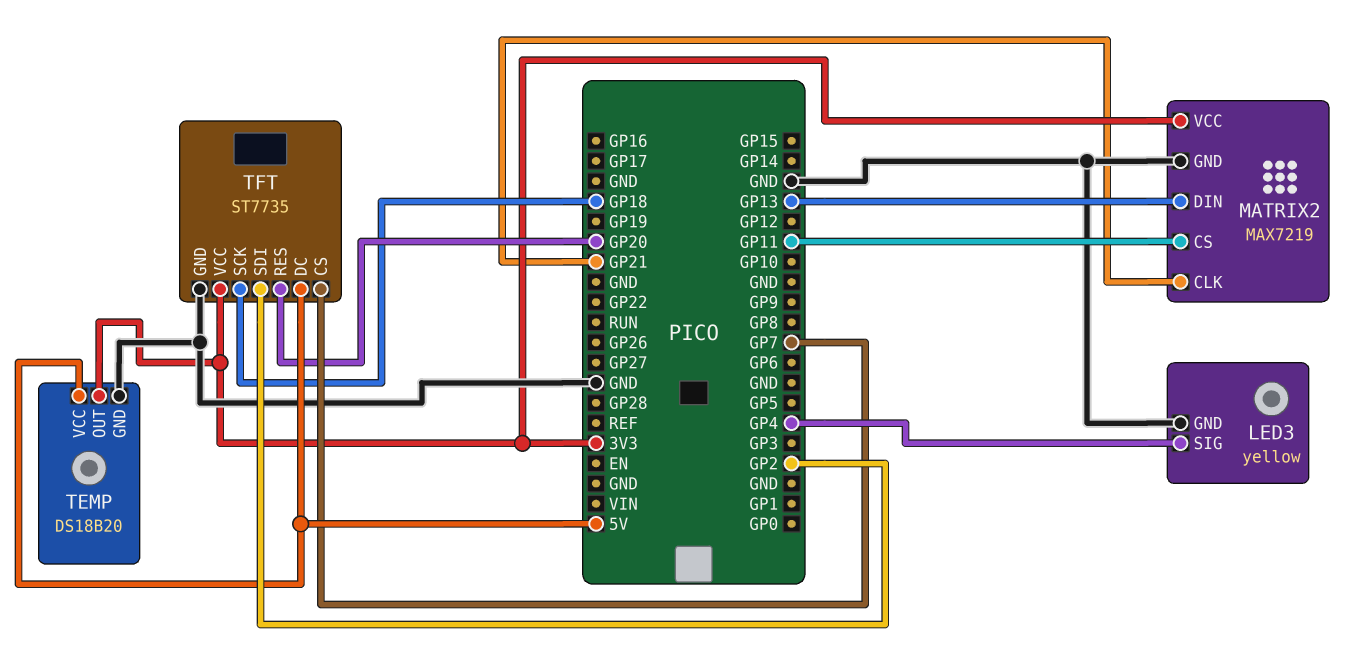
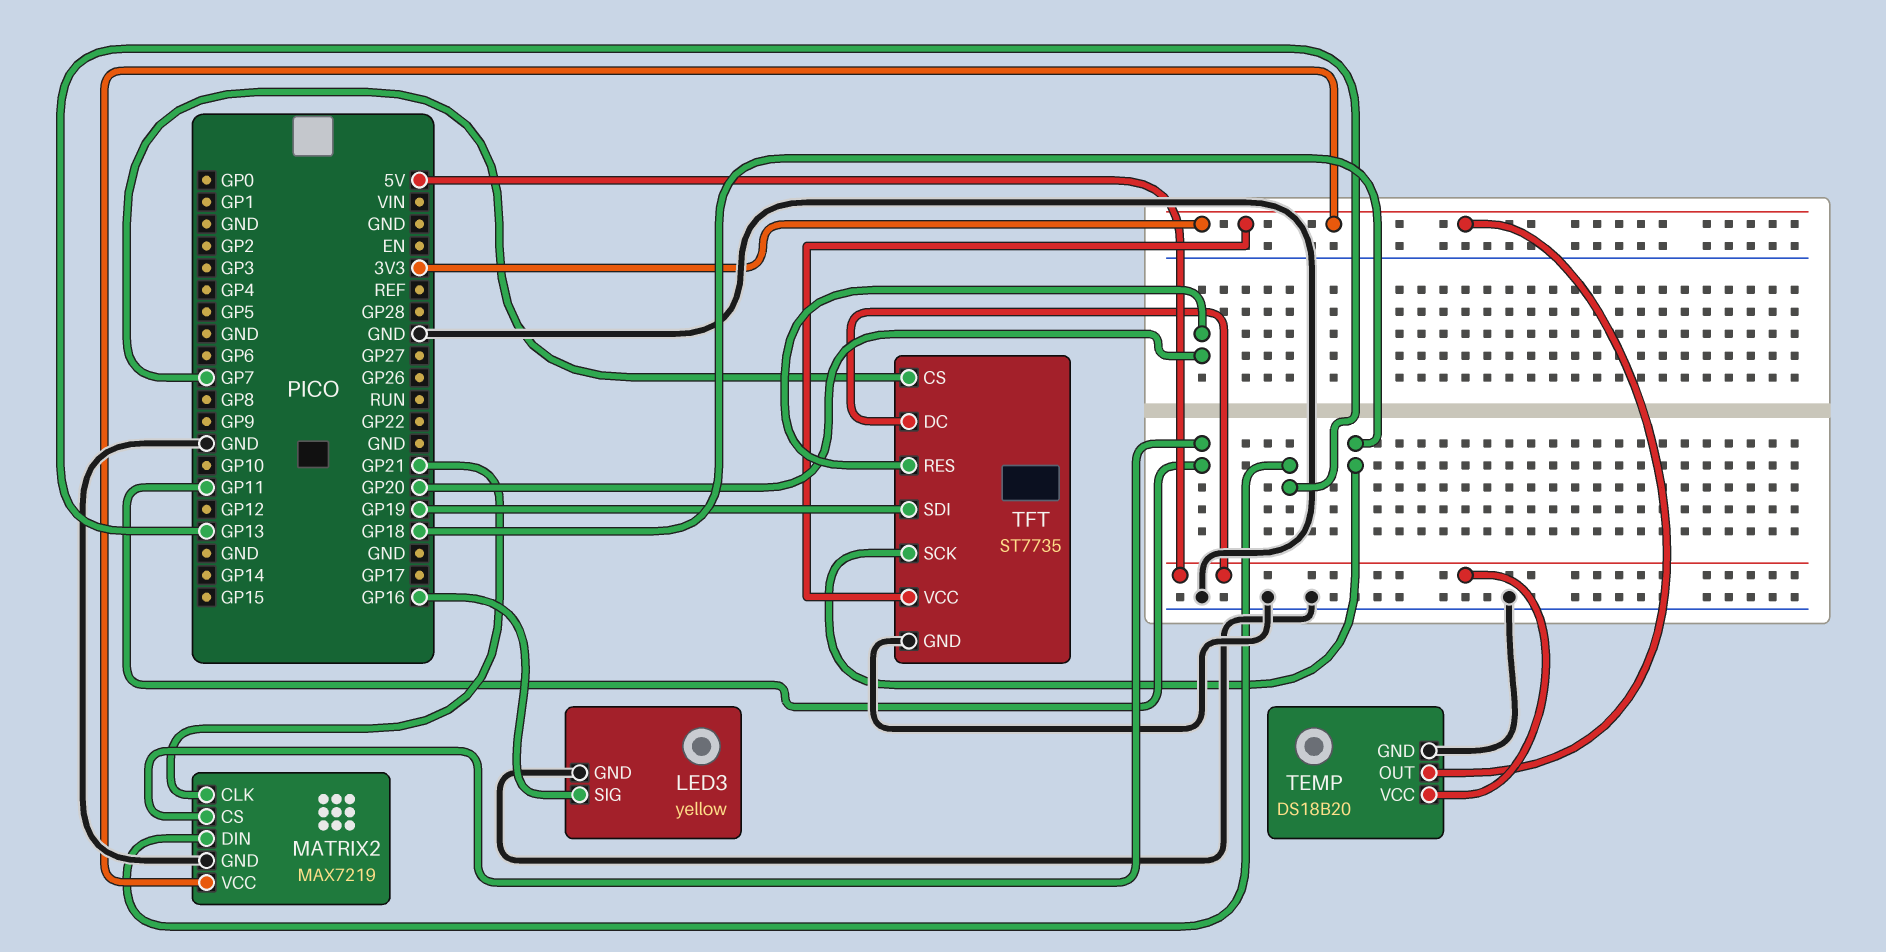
LED3 pin SIG: GP4 -> GP16
TFT pin SDI: GP2 -> GP19

